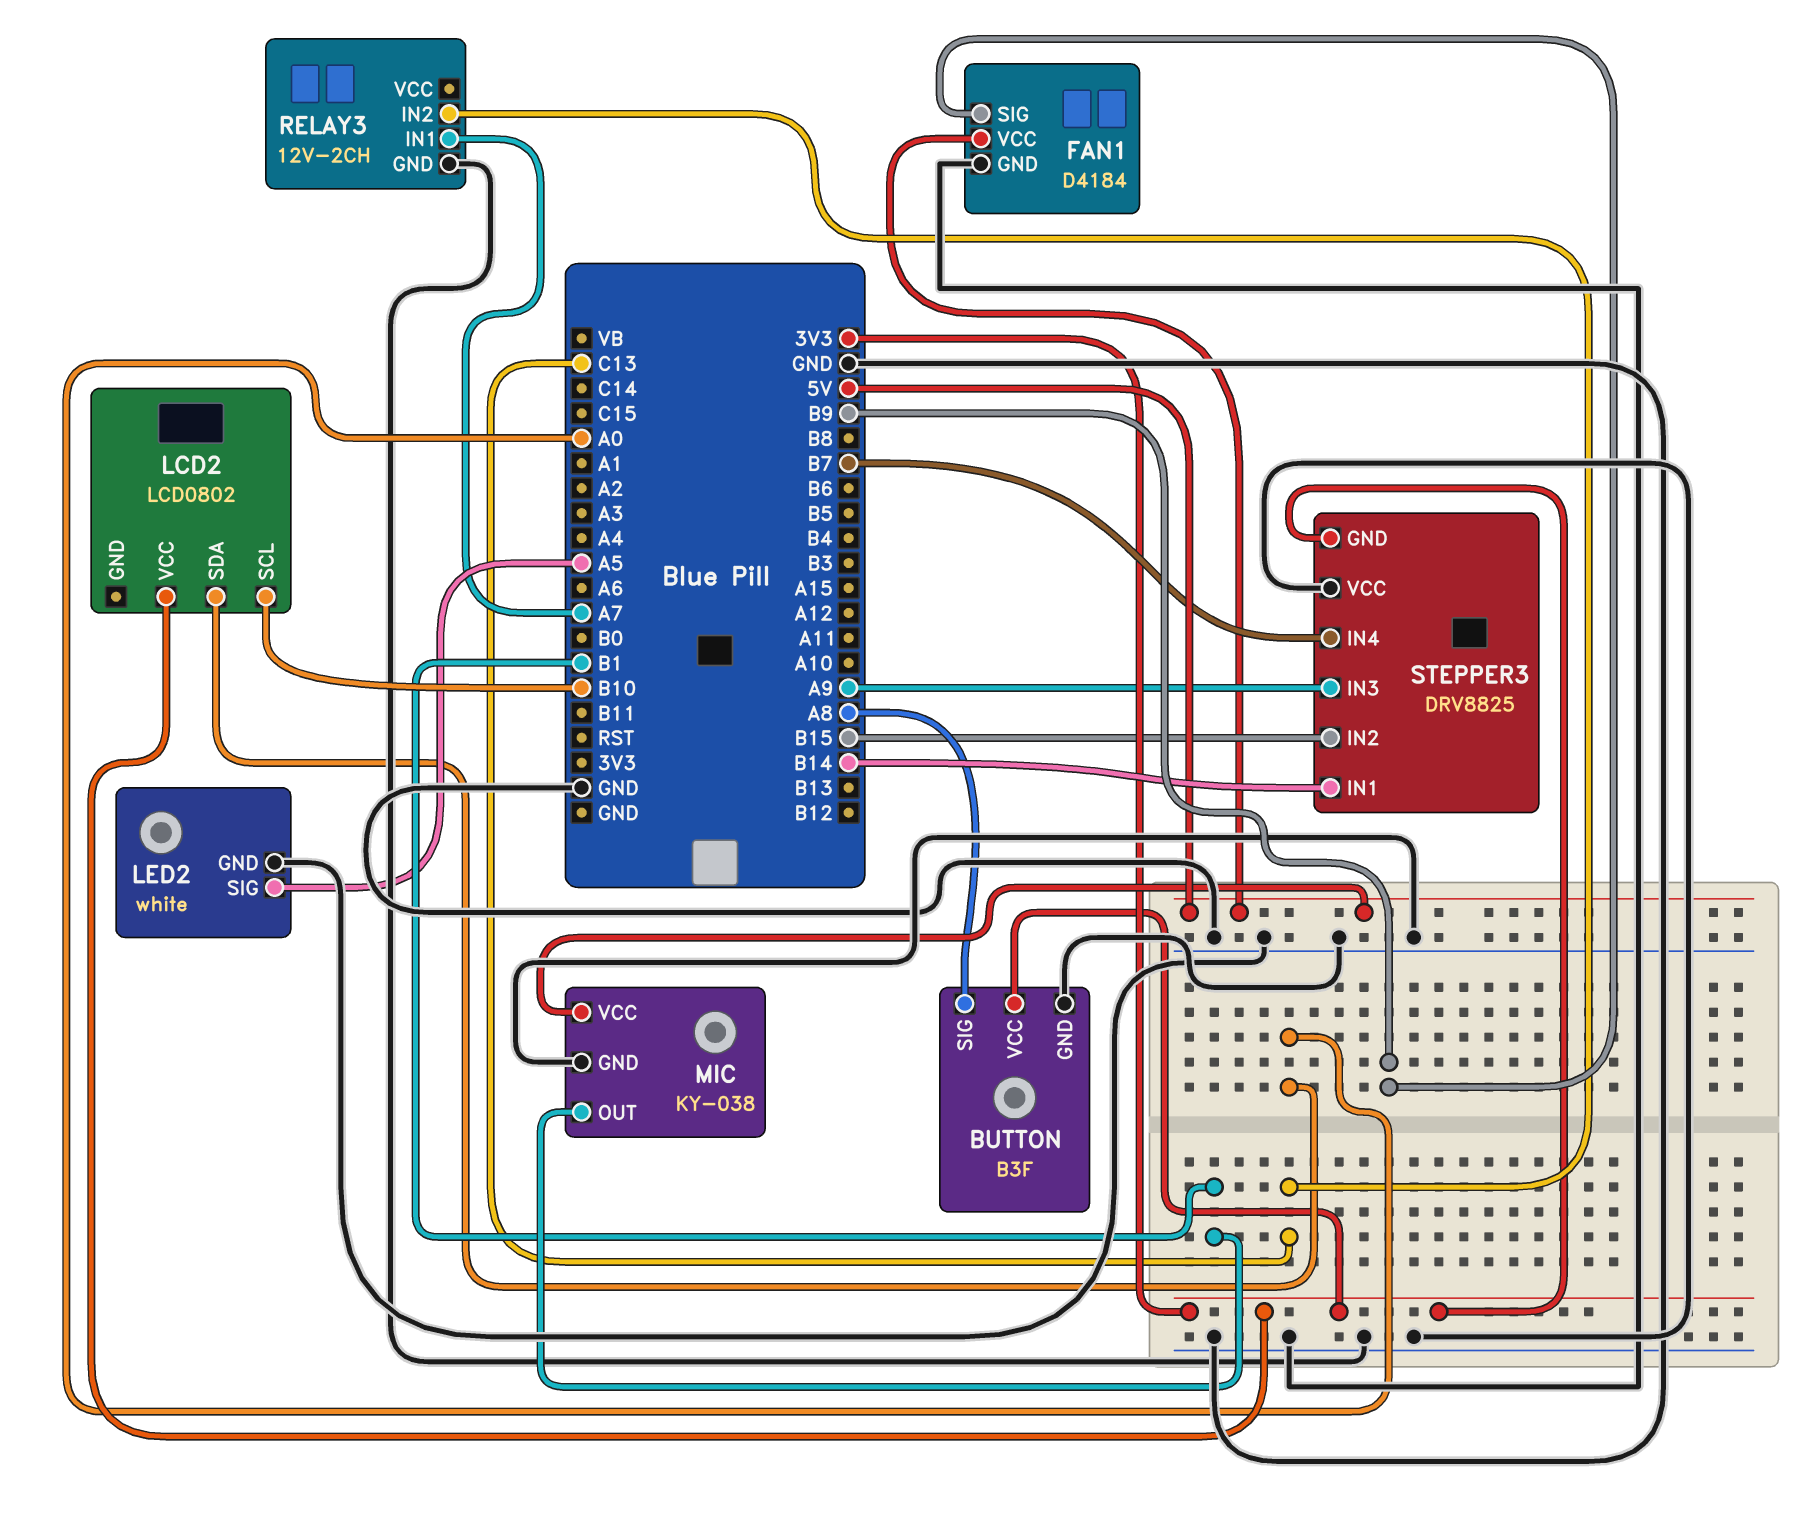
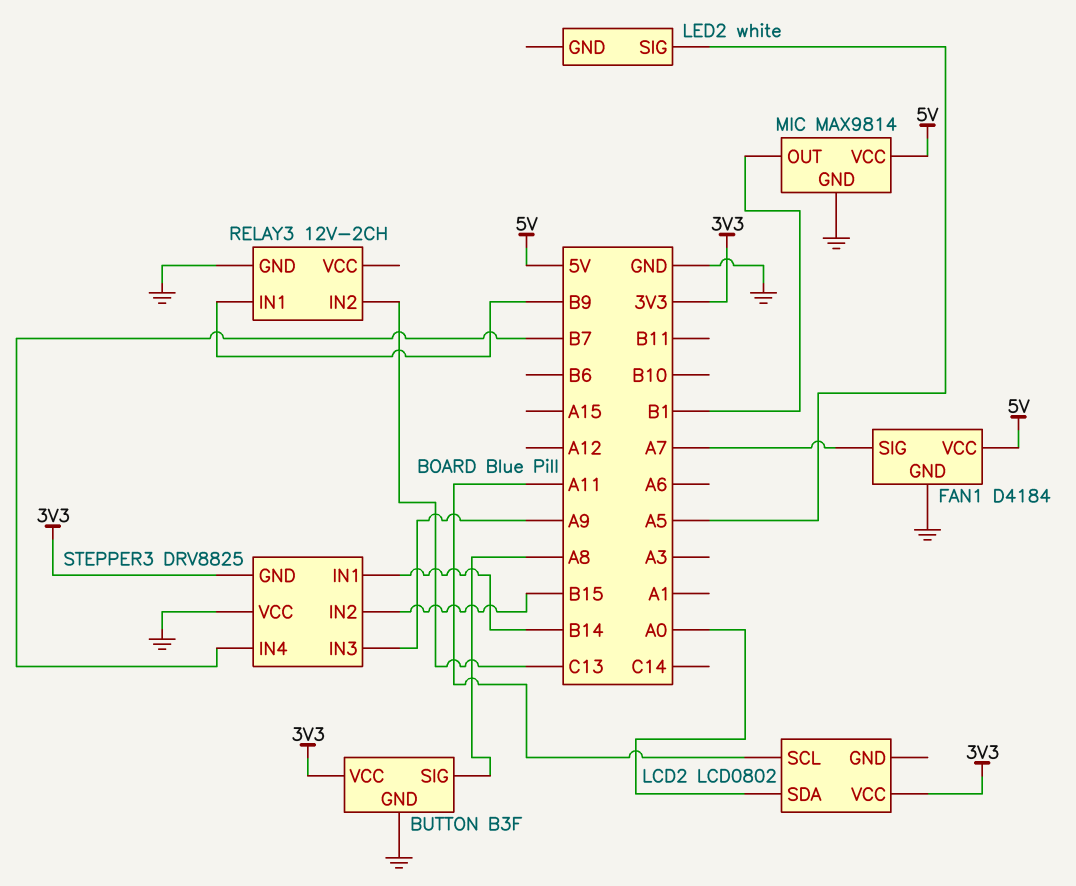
FAN1 pin SIG: B9 -> A7
LCD2 pin SCL: B10 -> A11
LED2 pin GND: GND -> none
MIC: KY-038 -> MAX9814
RELAY3 pin IN1: A7 -> B9

